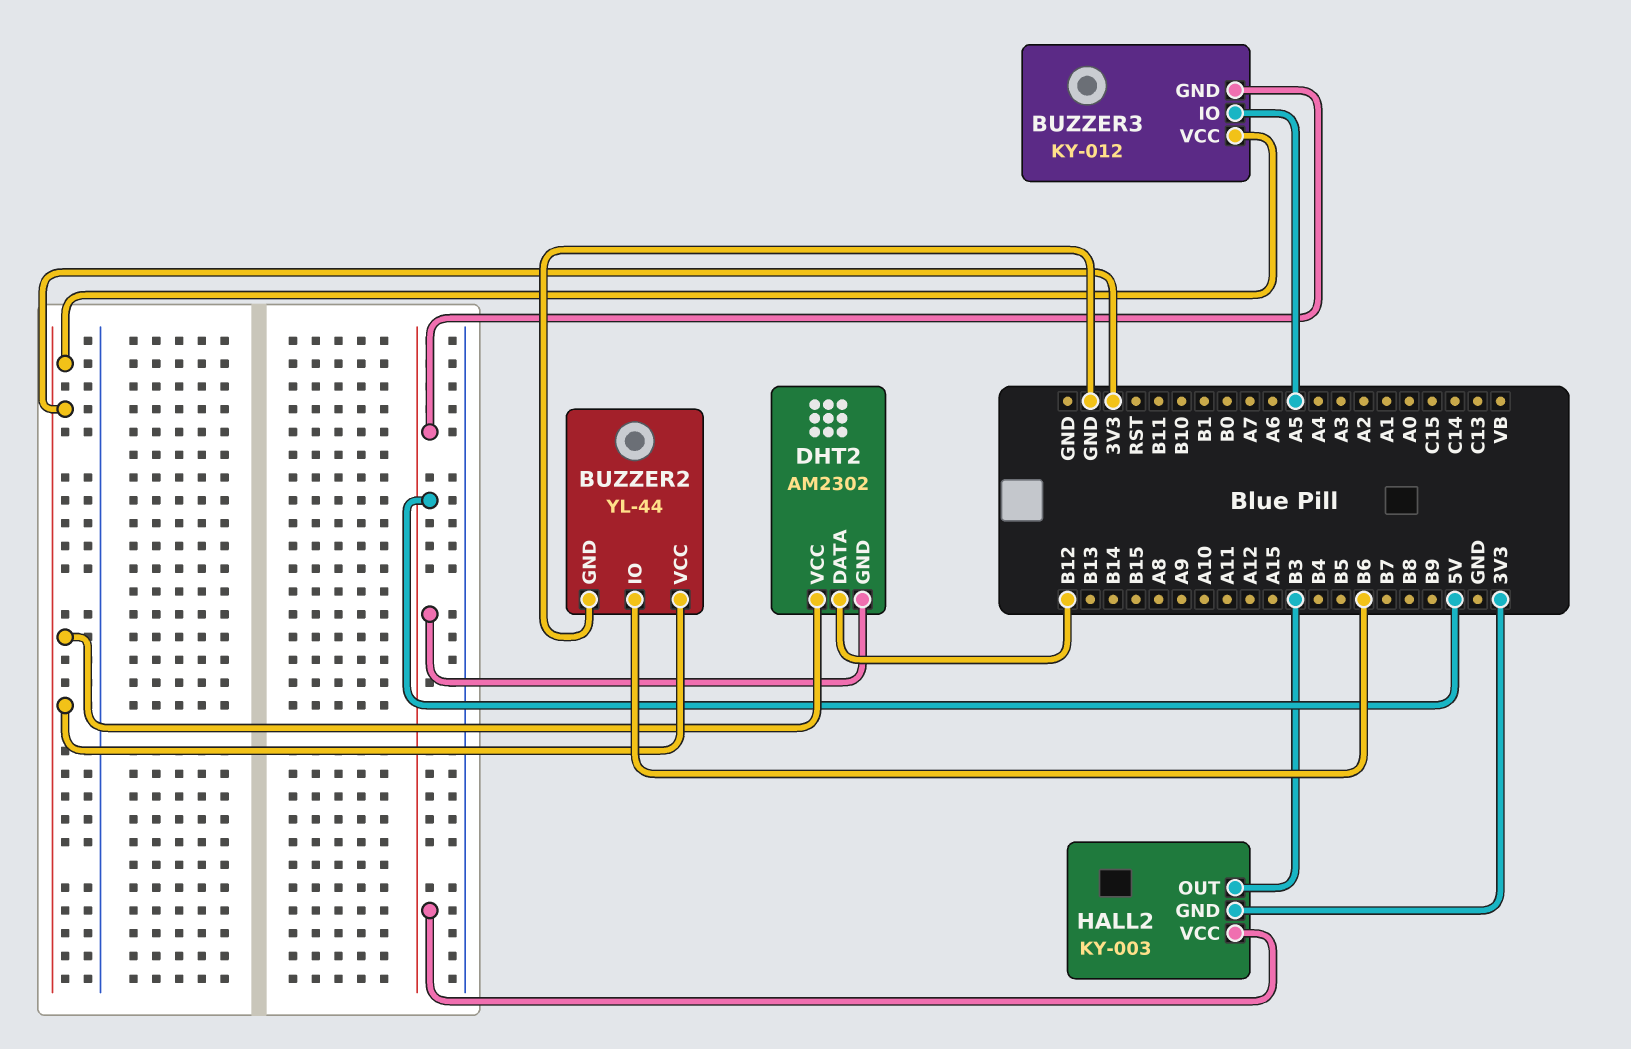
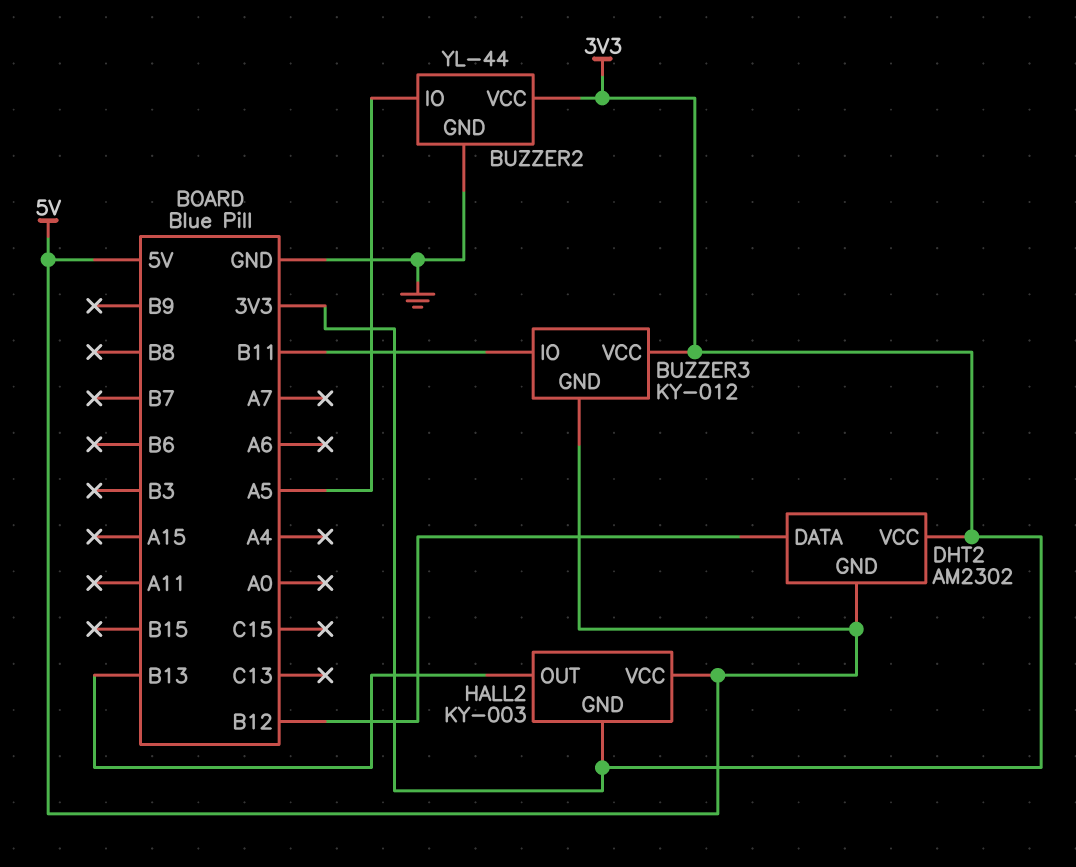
BUZZER2 pin IO: B6 -> A5
BUZZER3 pin IO: A5 -> B11
HALL2 pin OUT: B3 -> B13

